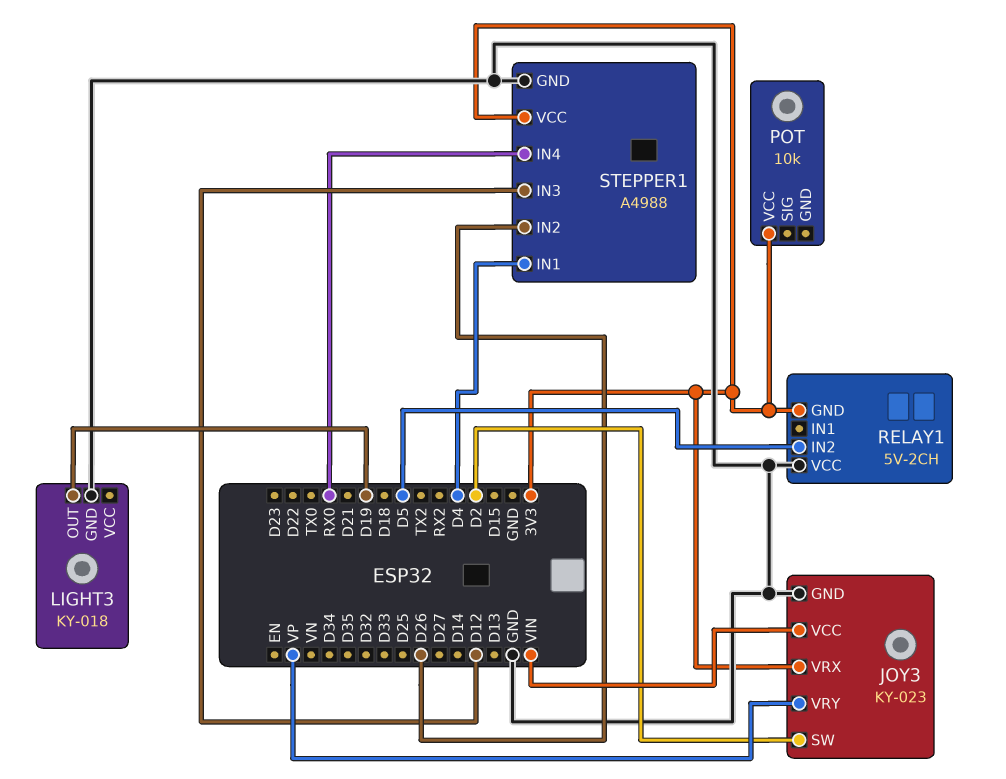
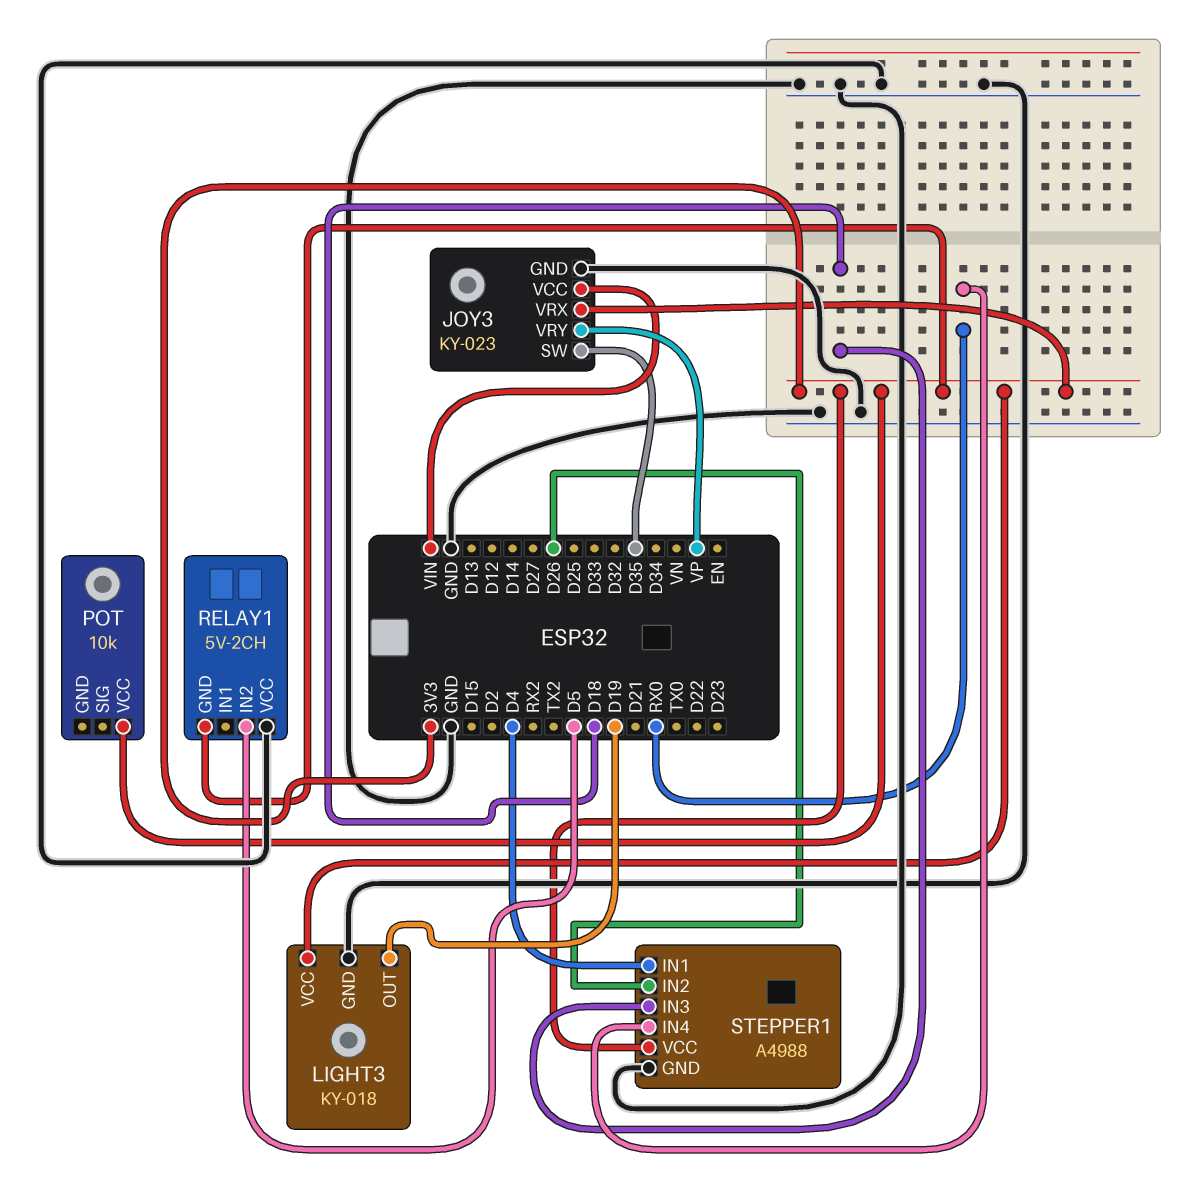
JOY3 pin SW: D2 -> D35
LIGHT3 pin VCC: none -> 3V3
STEPPER1 pin IN3: D12 -> D18

